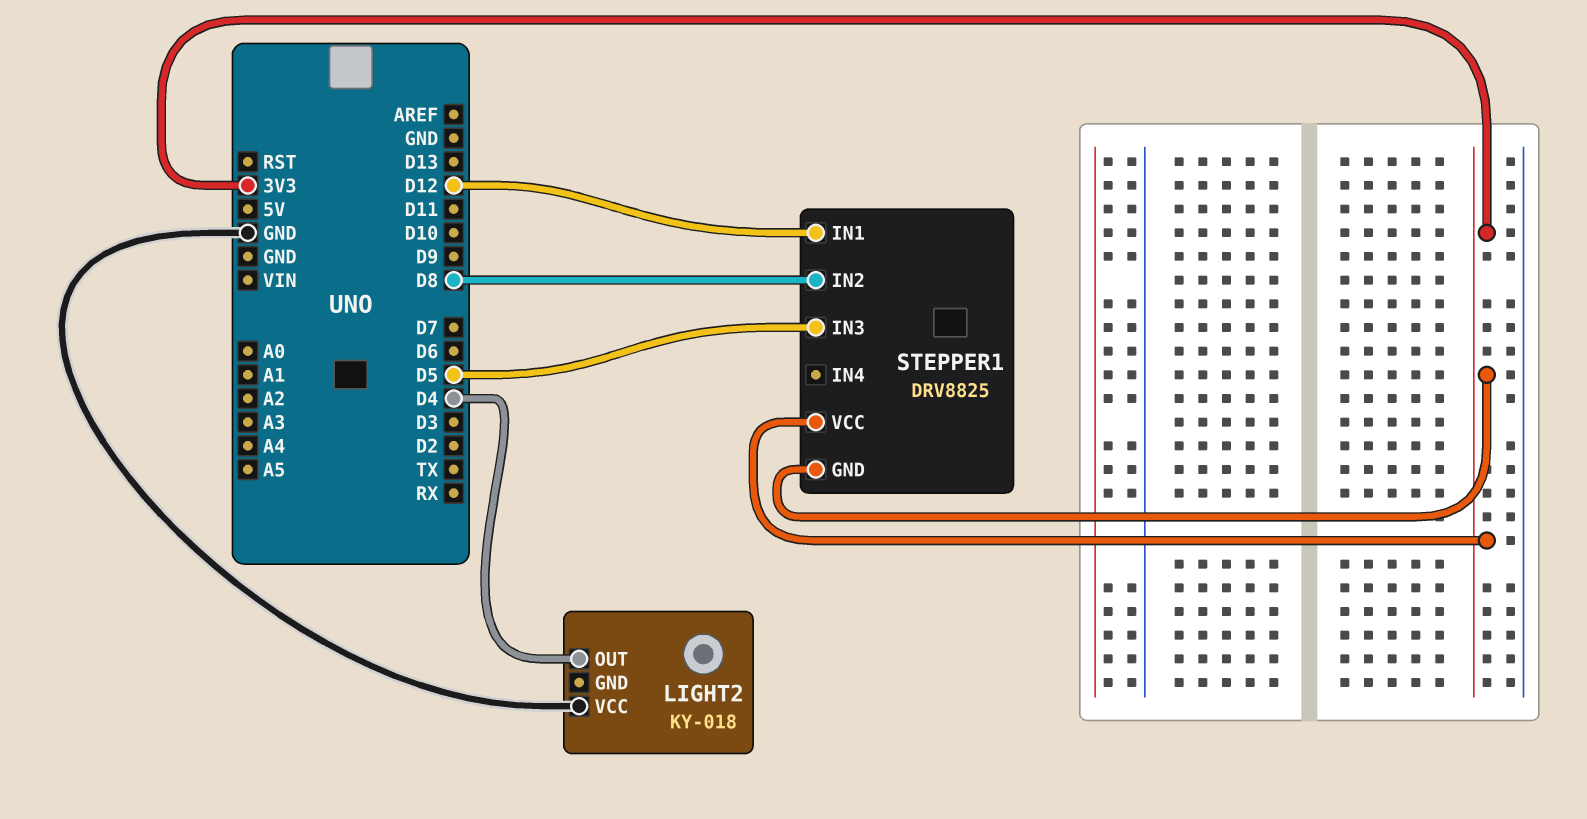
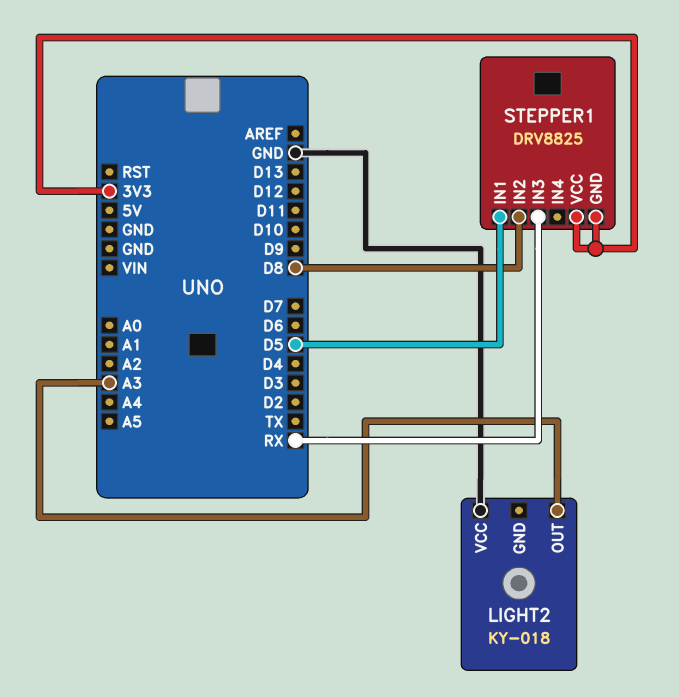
LIGHT2 pin OUT: D4 -> A3
STEPPER1 pin IN1: D12 -> D5
STEPPER1 pin IN3: D5 -> RX

